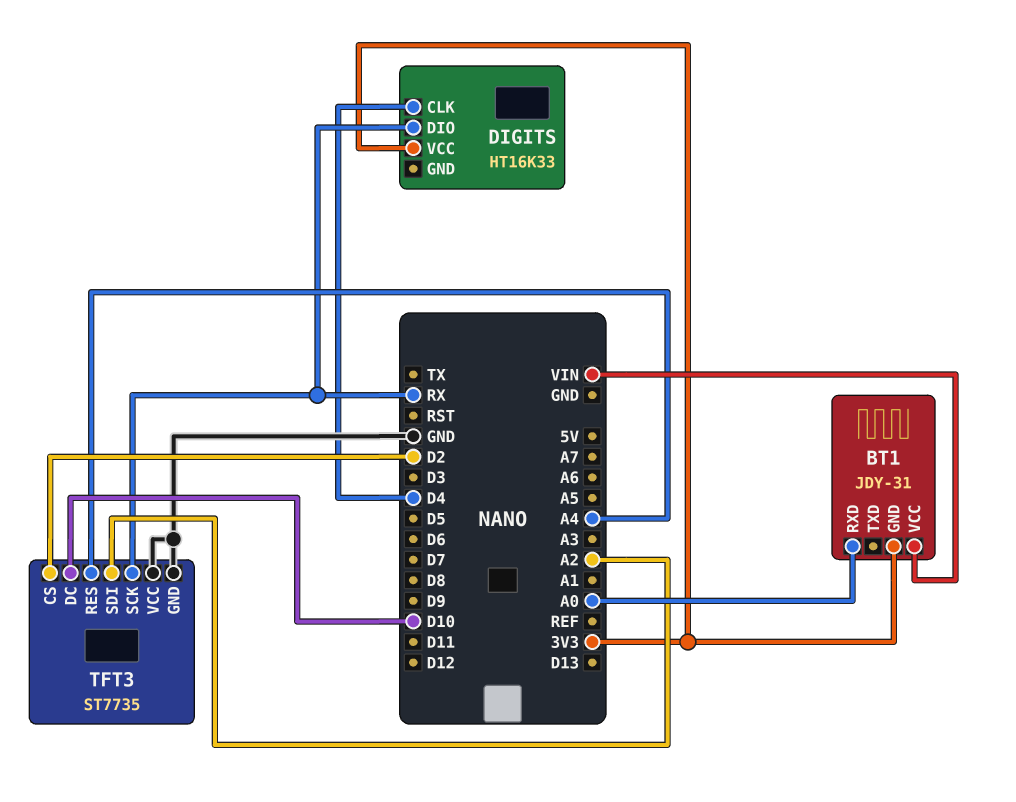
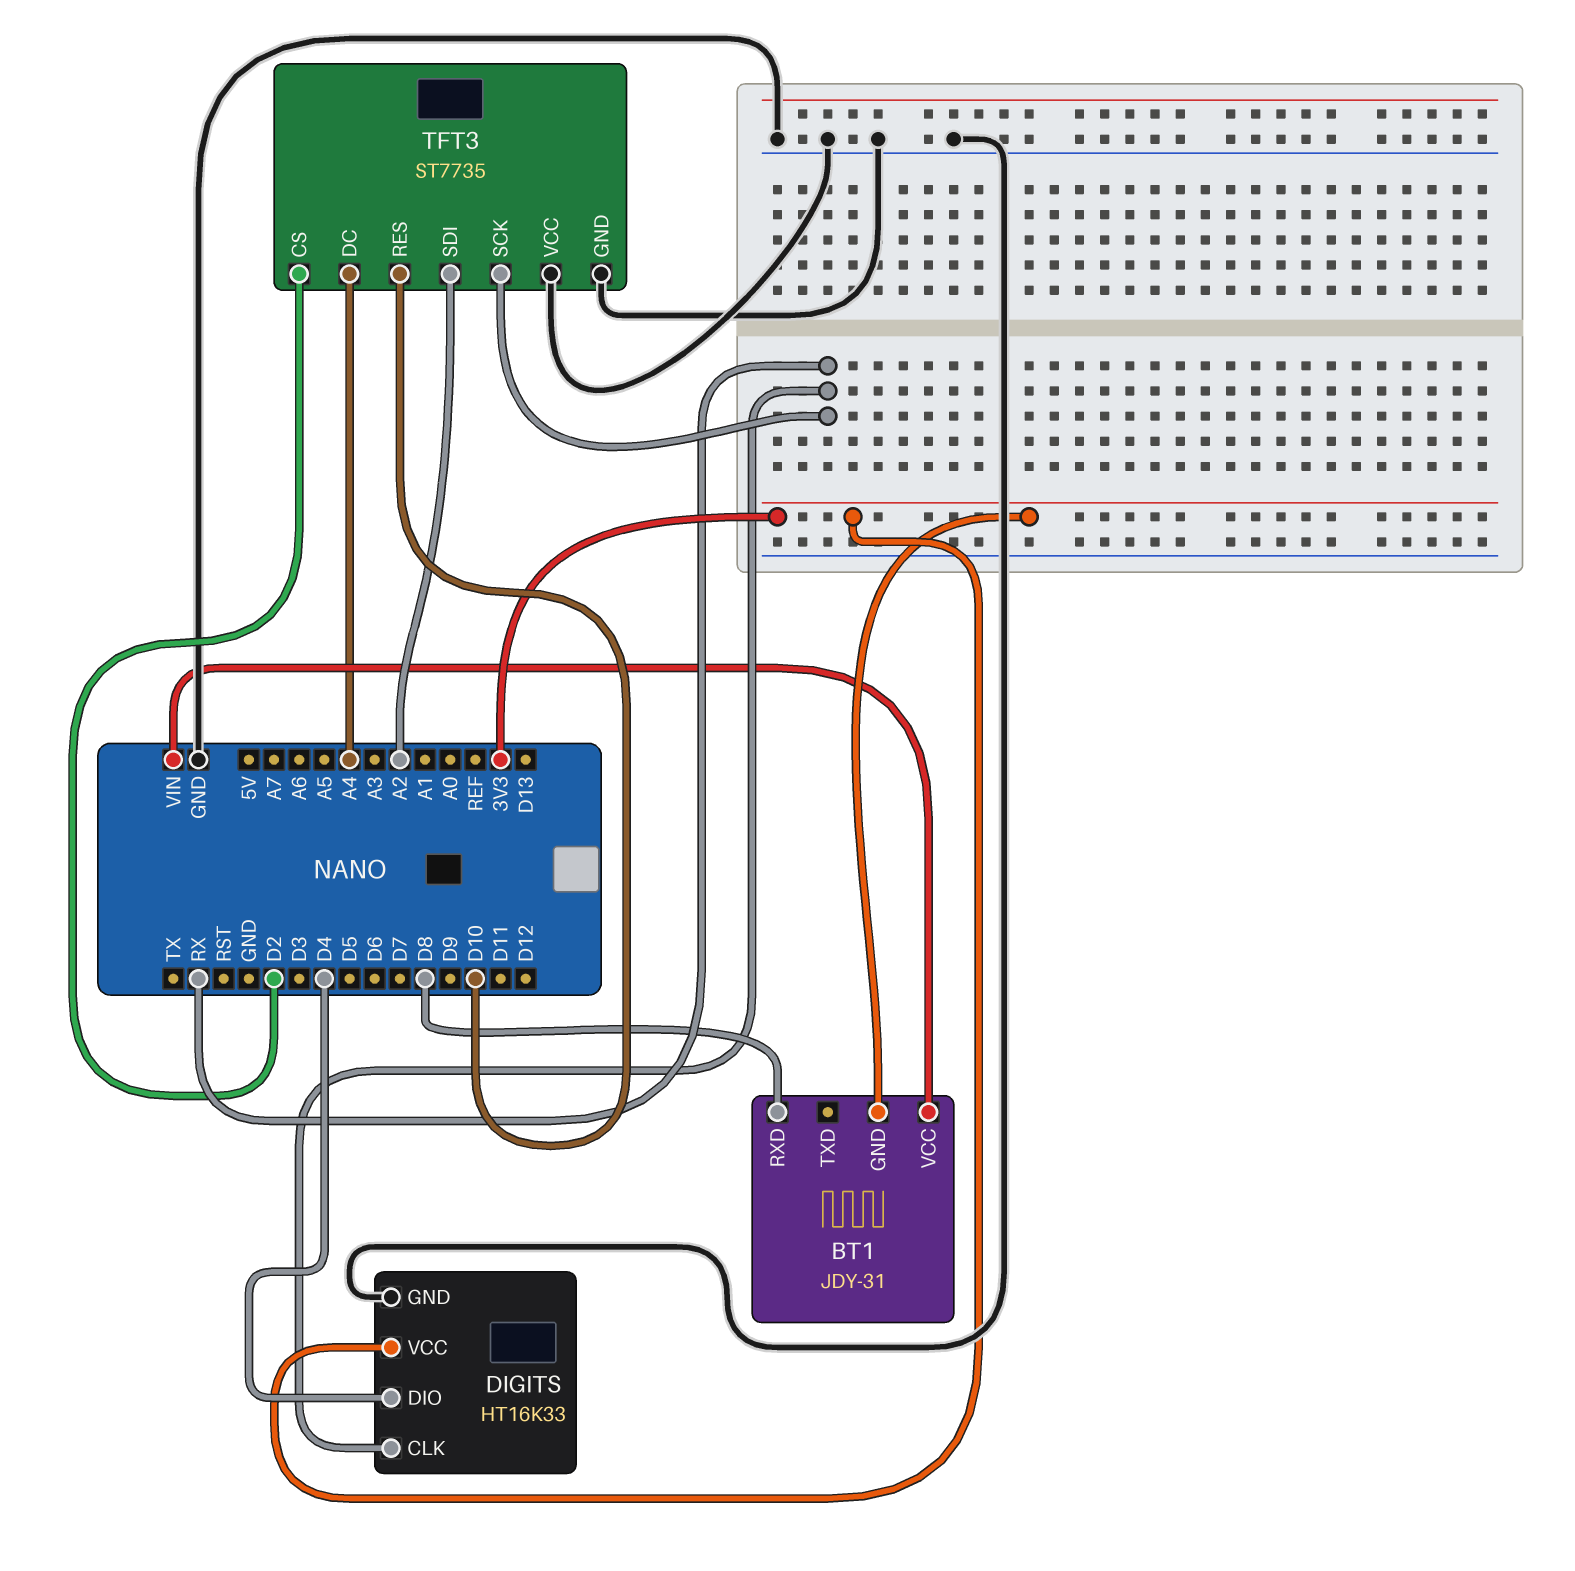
BT1 pin RXD: A0 -> D8
DIGITS pin CLK: D4 -> RX
DIGITS pin DIO: RX -> D4
DIGITS pin GND: none -> GND
TFT3 pin DC: D10 -> A4
TFT3 pin RES: A4 -> D10

